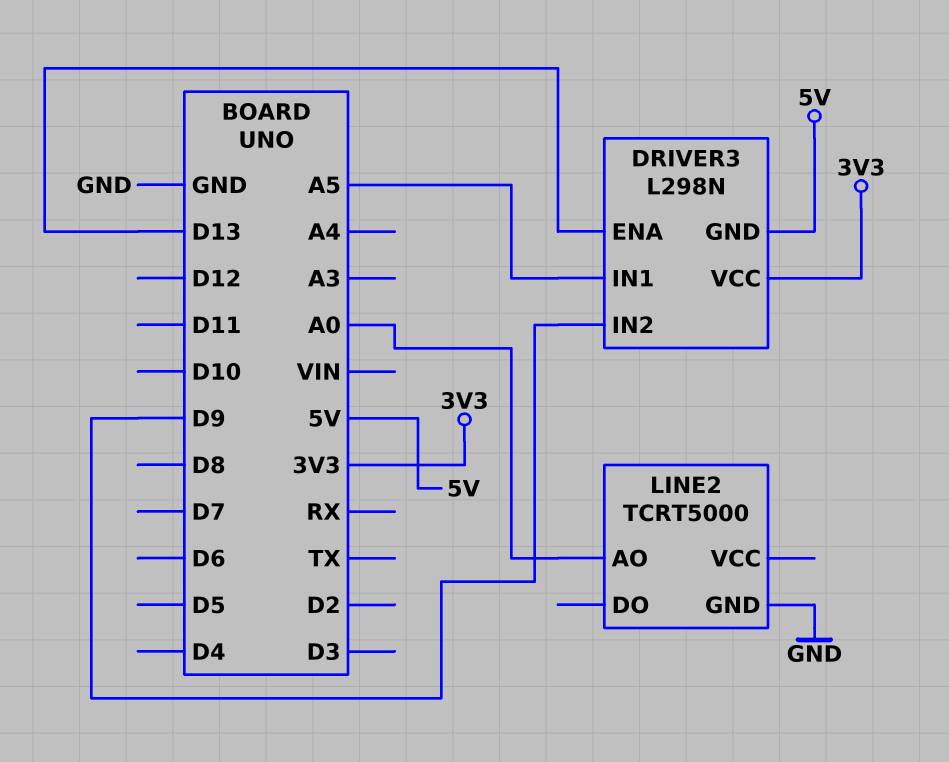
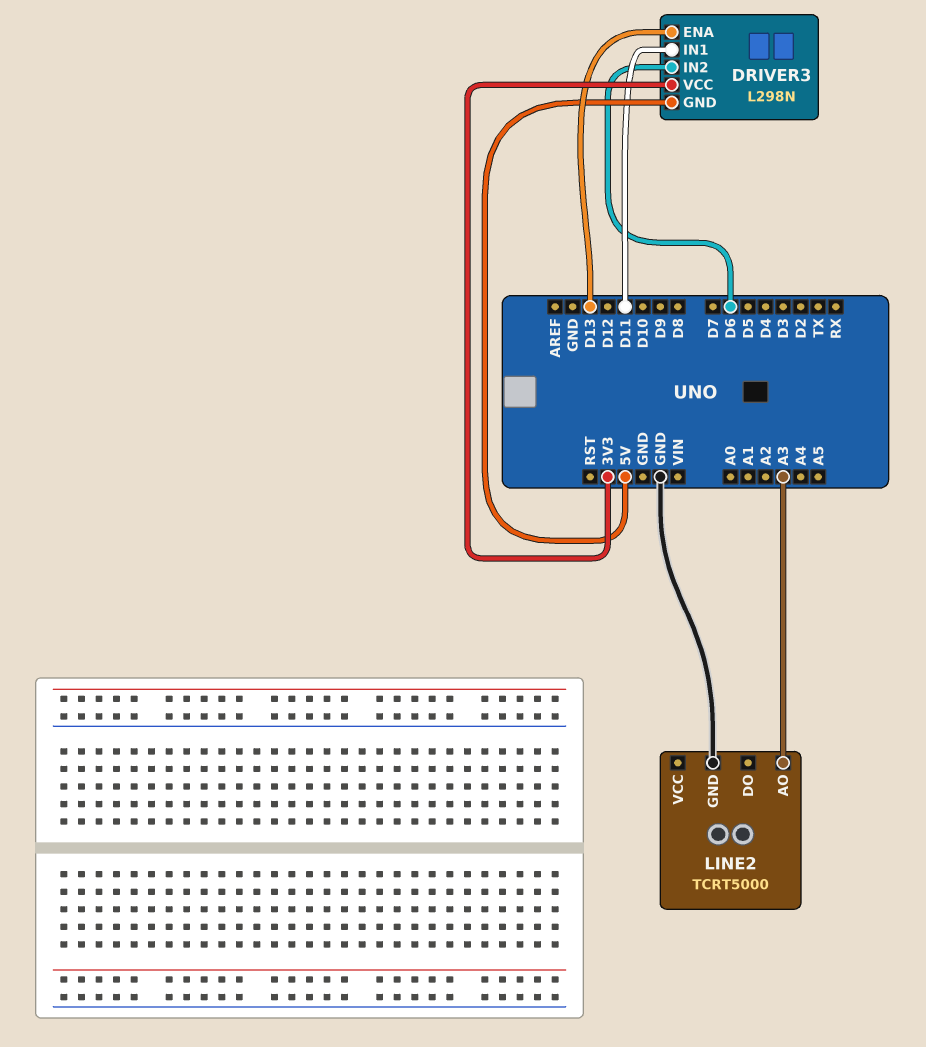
DRIVER3 pin IN1: A5 -> D11
DRIVER3 pin IN2: D9 -> D6
LINE2 pin AO: A0 -> A3

